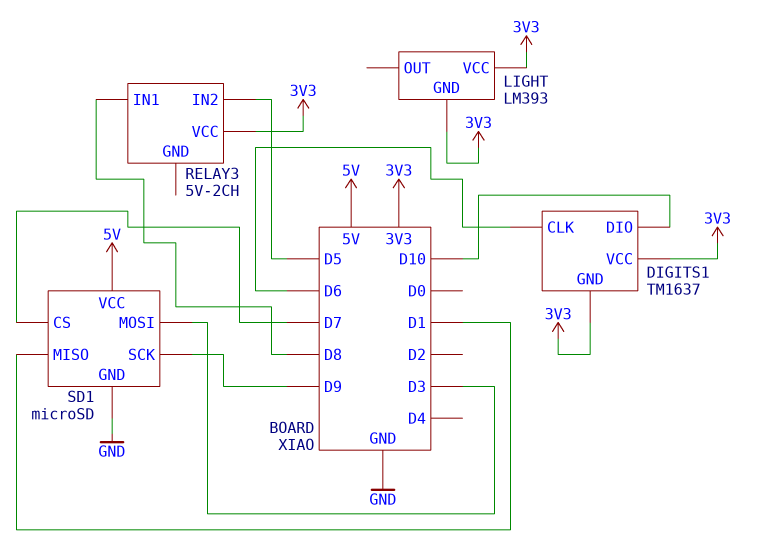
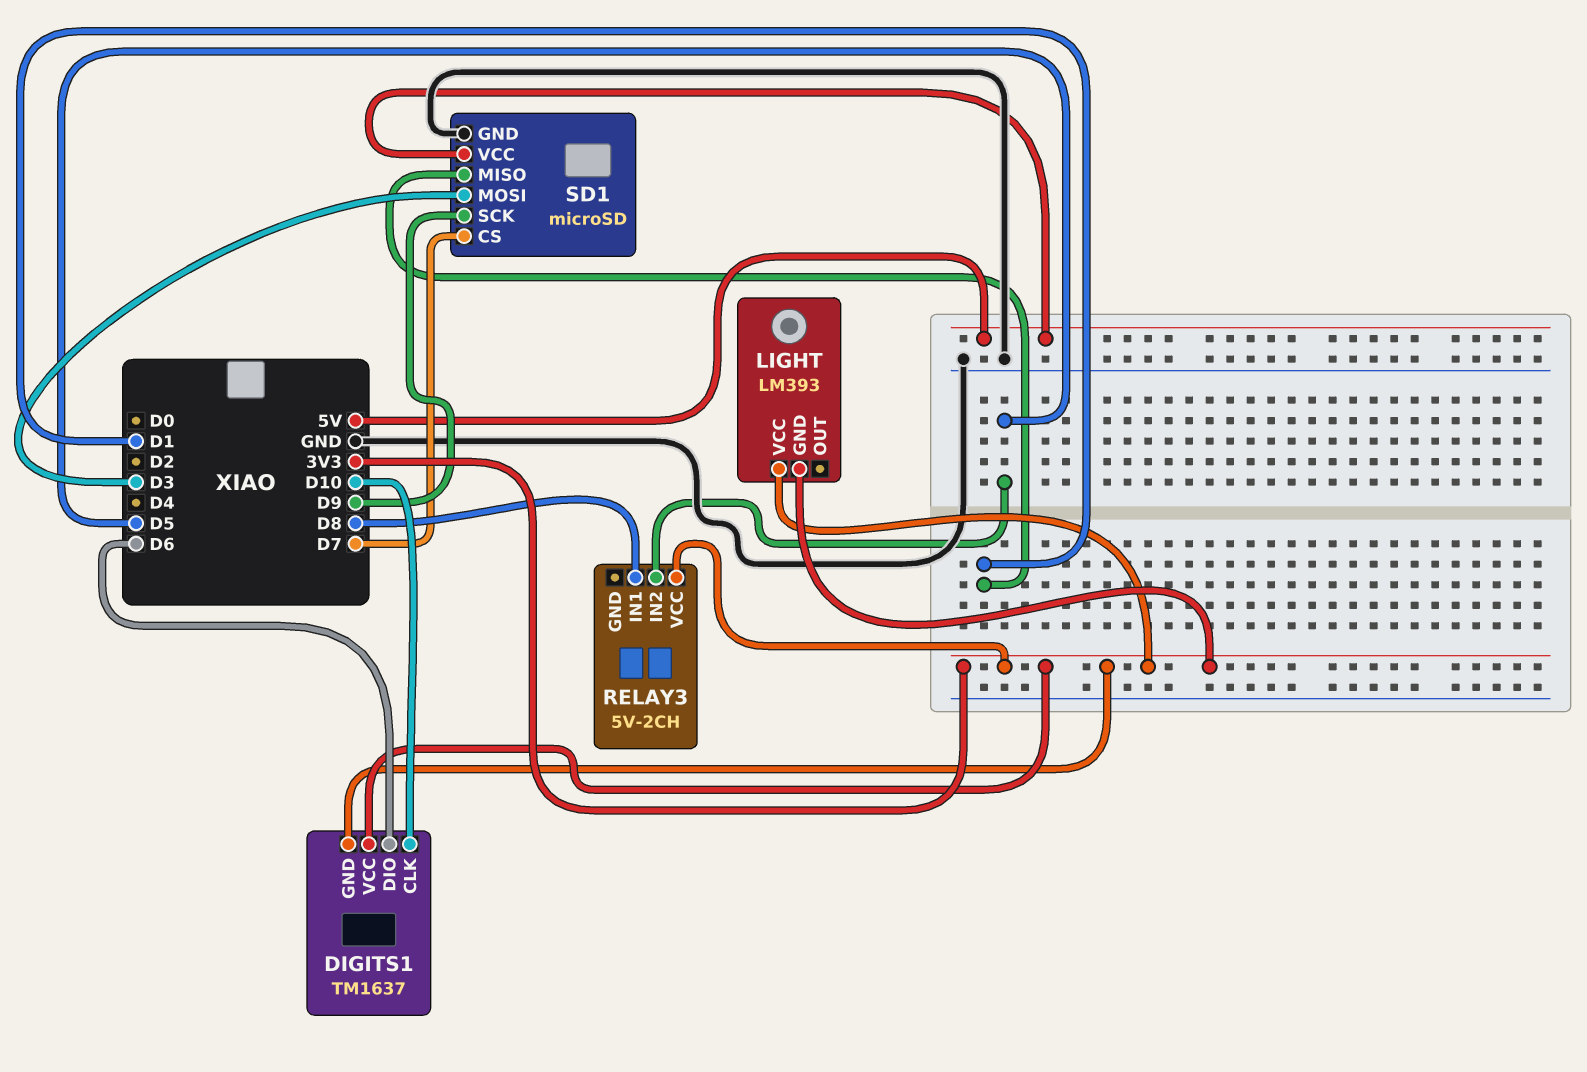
DIGITS1 pin CLK: D6 -> D10
DIGITS1 pin DIO: D10 -> D6

